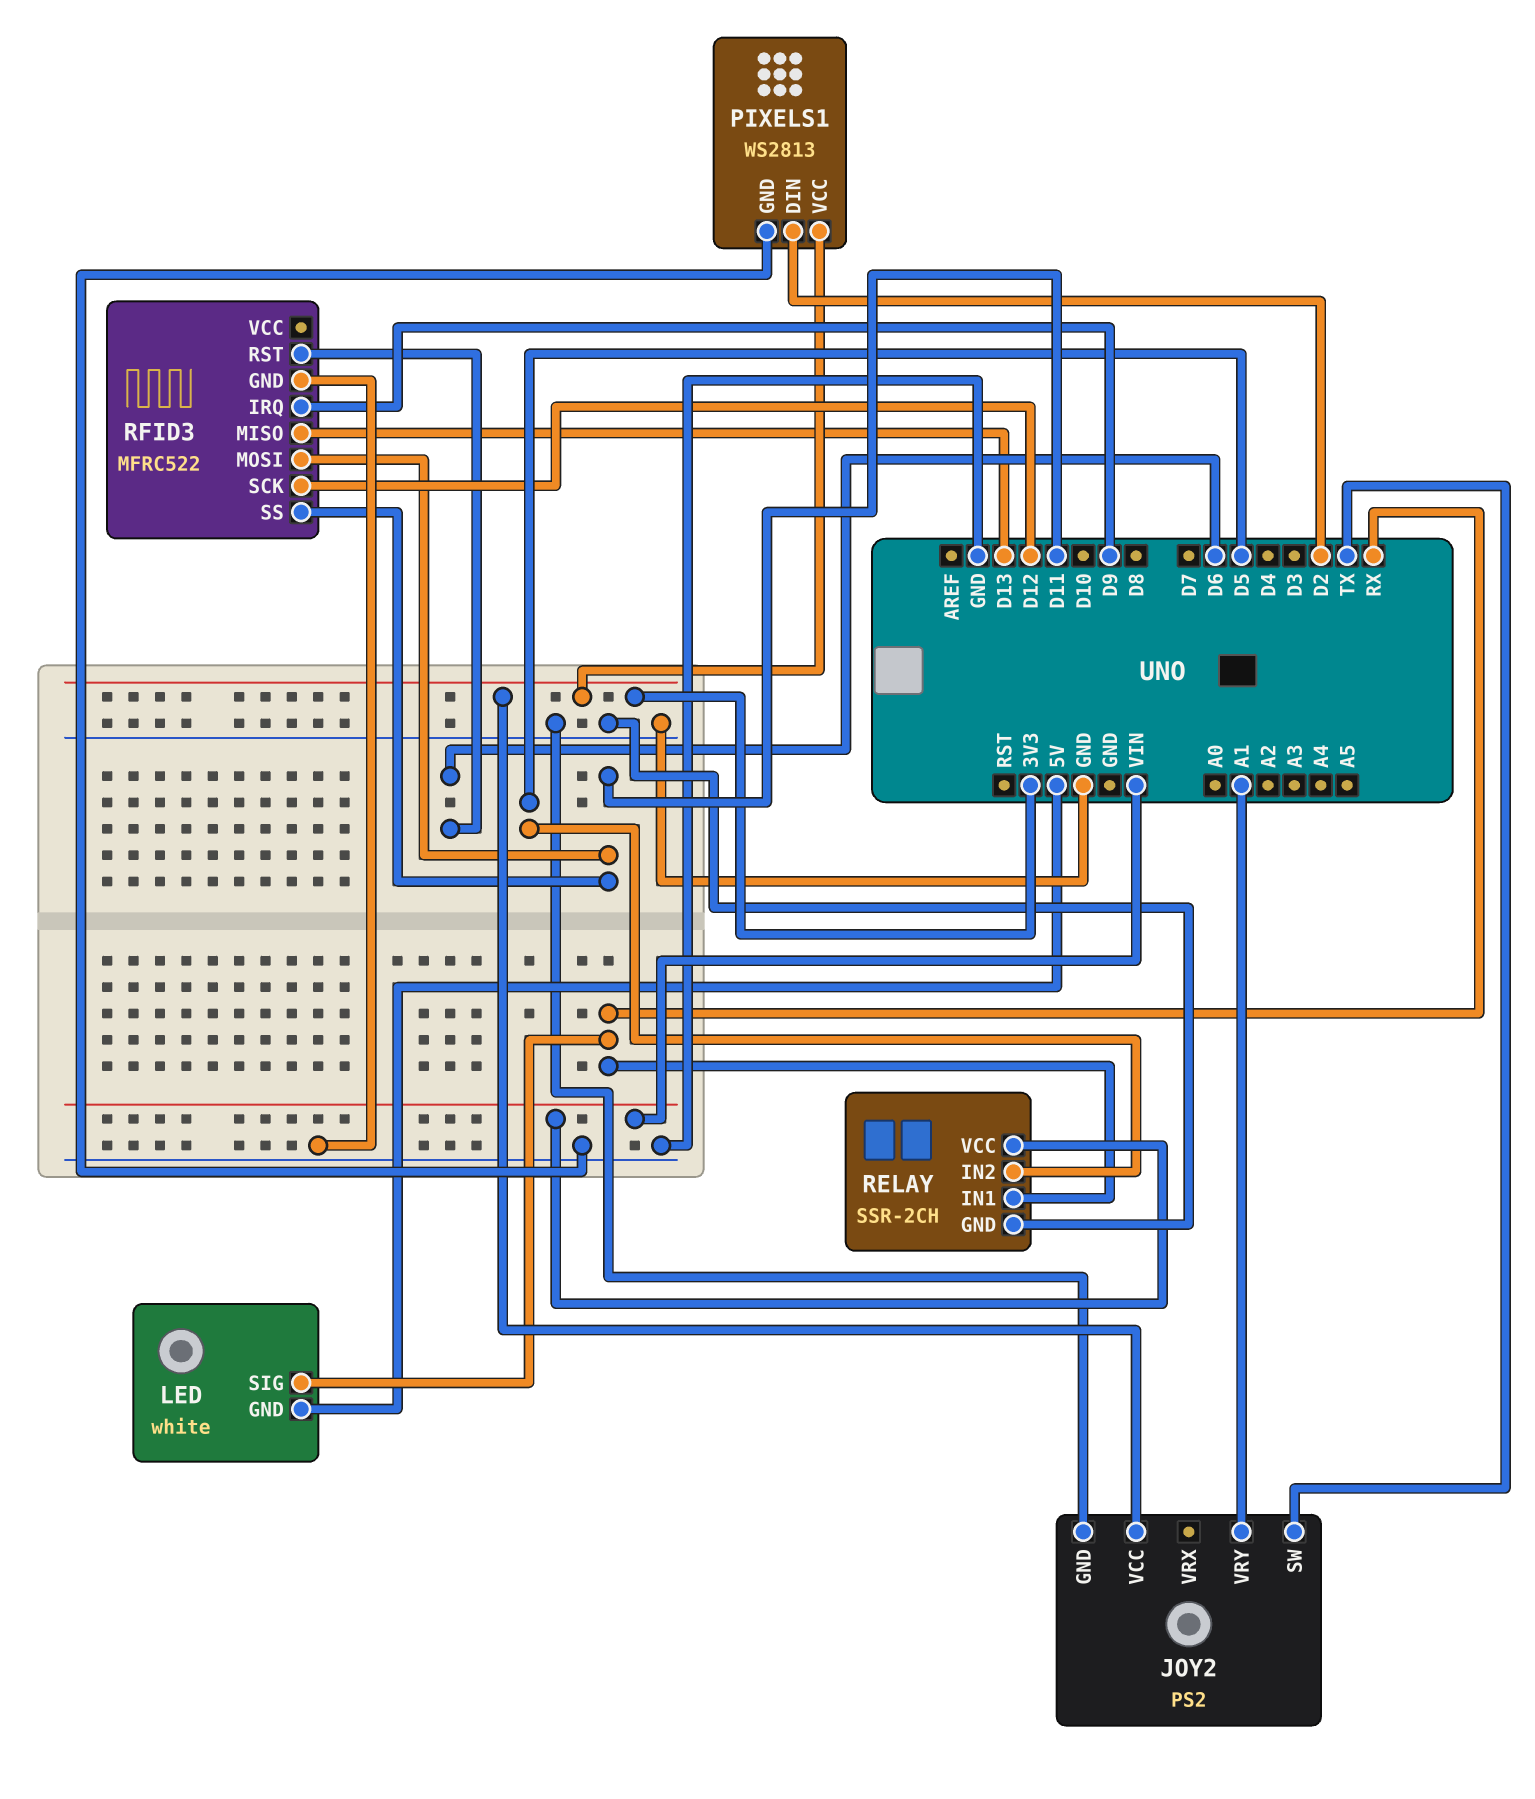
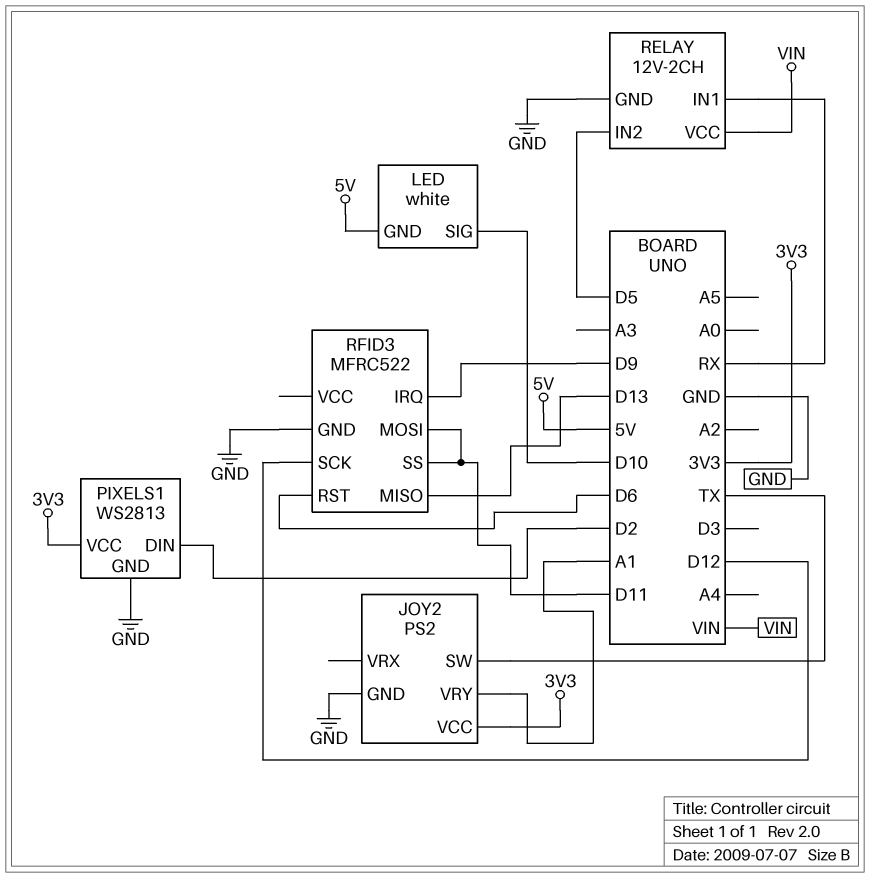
LED pin SIG: RX -> D10
RELAY: SSR-2CH -> 12V-2CH

